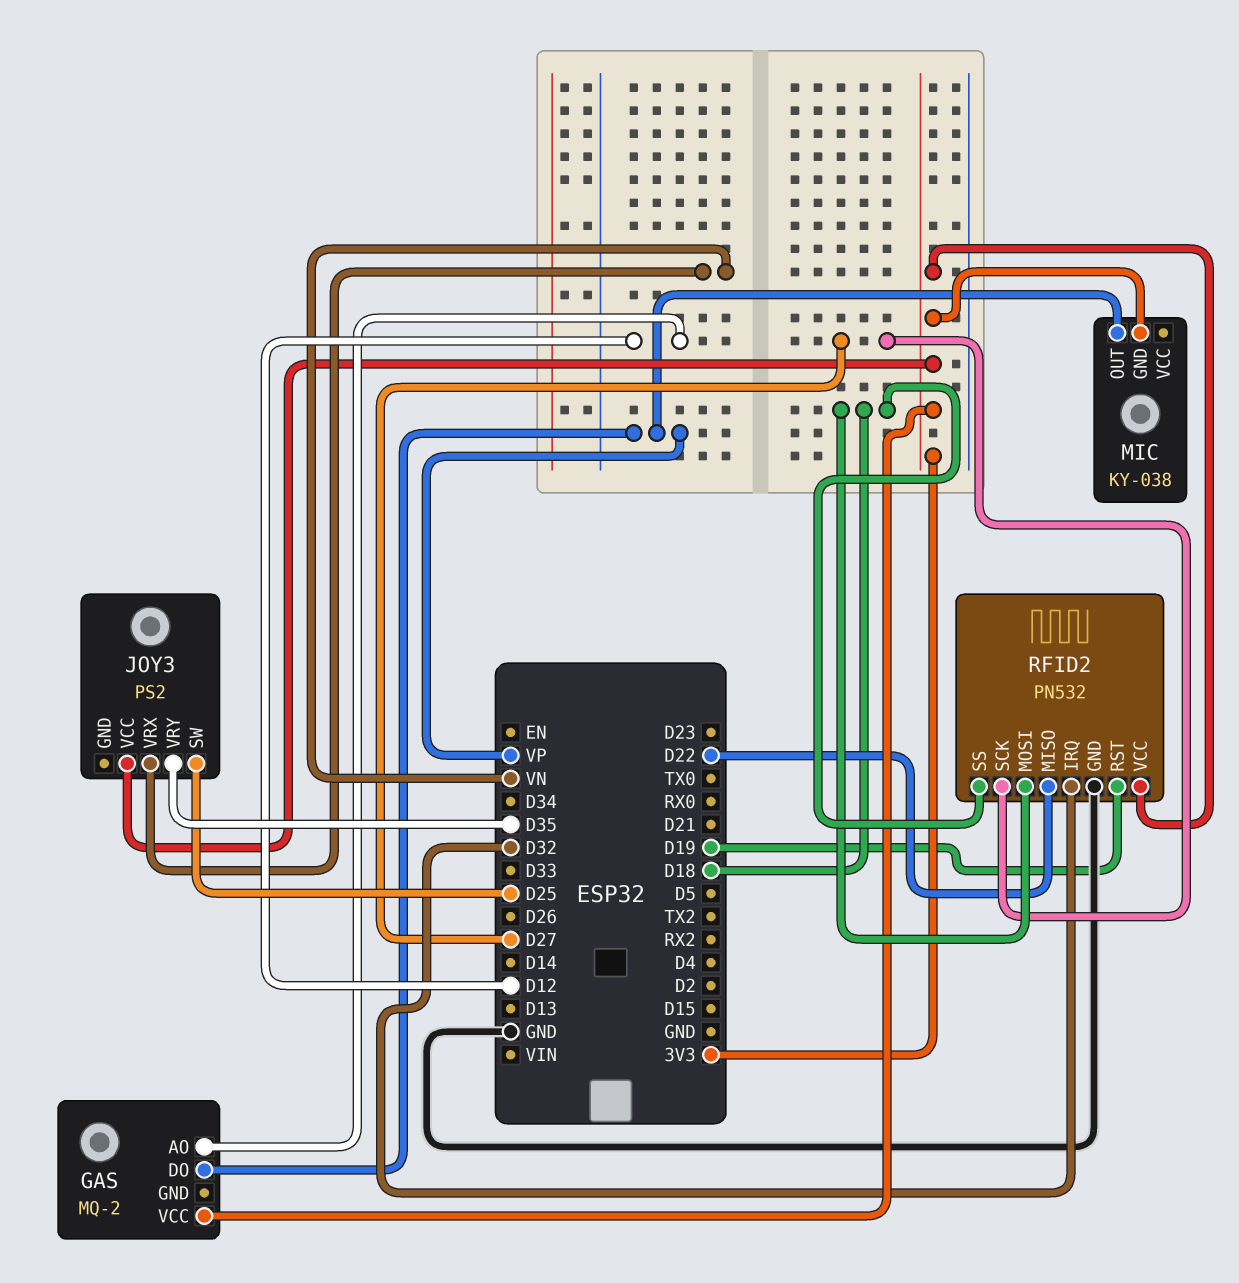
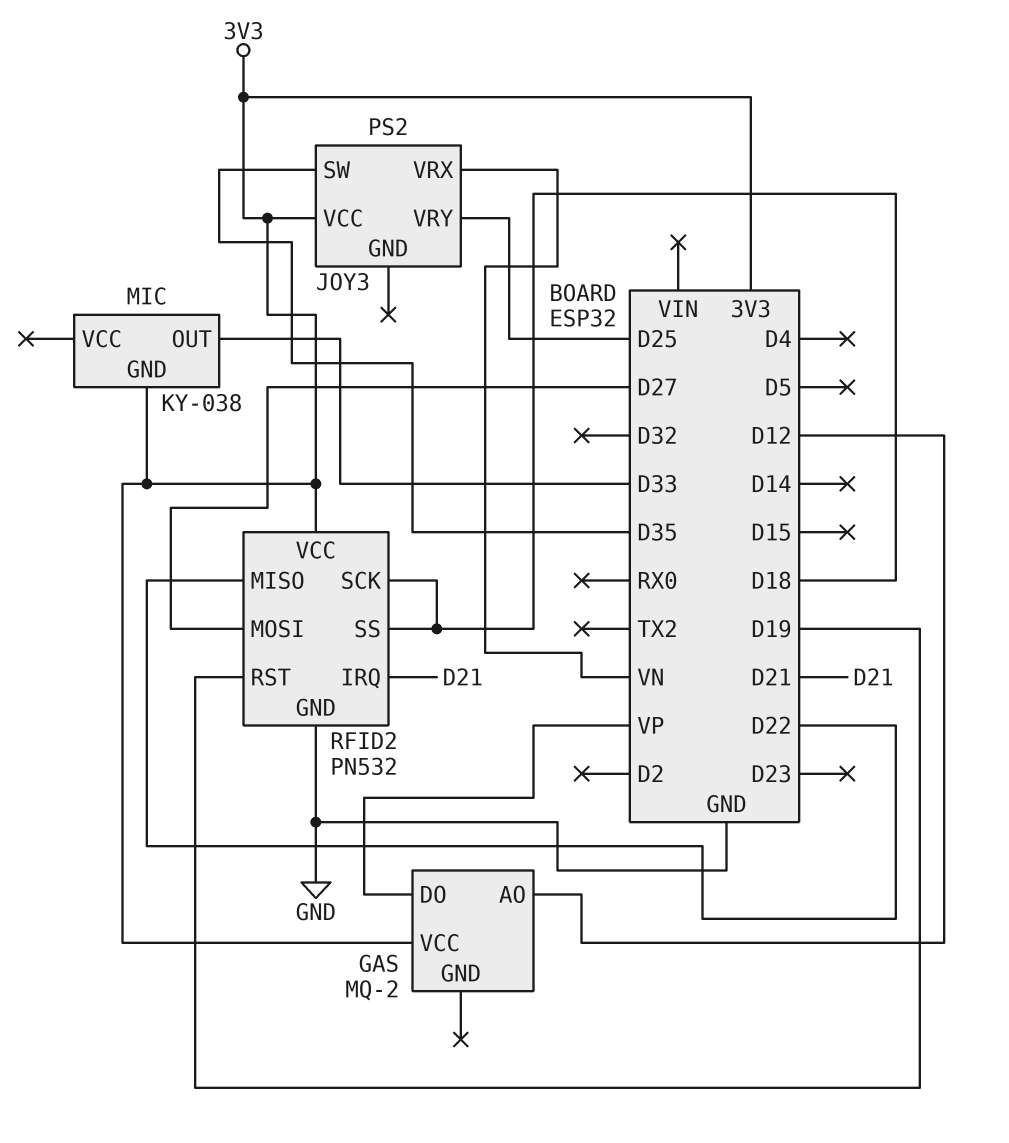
JOY3 pin SW: D25 -> D35
JOY3 pin VRY: D35 -> D25
MIC pin OUT: VP -> D33
RFID2 pin IRQ: D32 -> D21
RFID2 pin MOSI: D18 -> D27
RFID2 pin SCK: D27 -> D18

